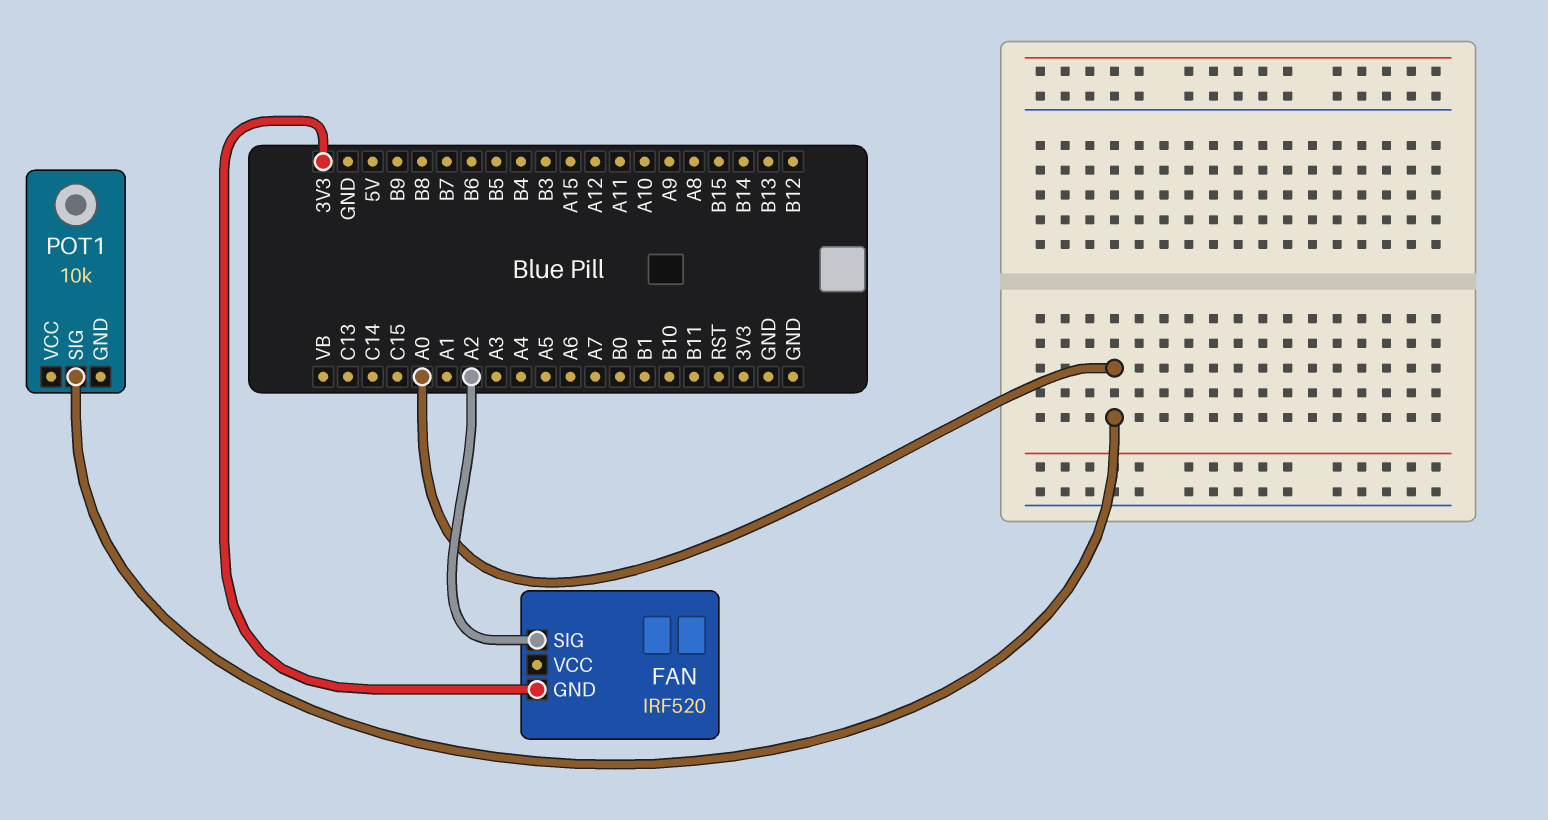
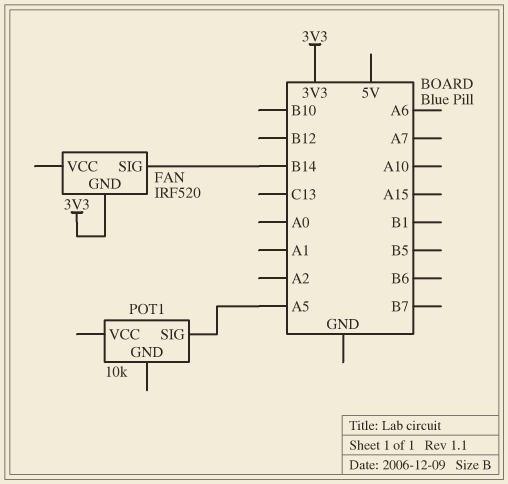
FAN pin SIG: A2 -> B14
POT1 pin SIG: A0 -> A5

